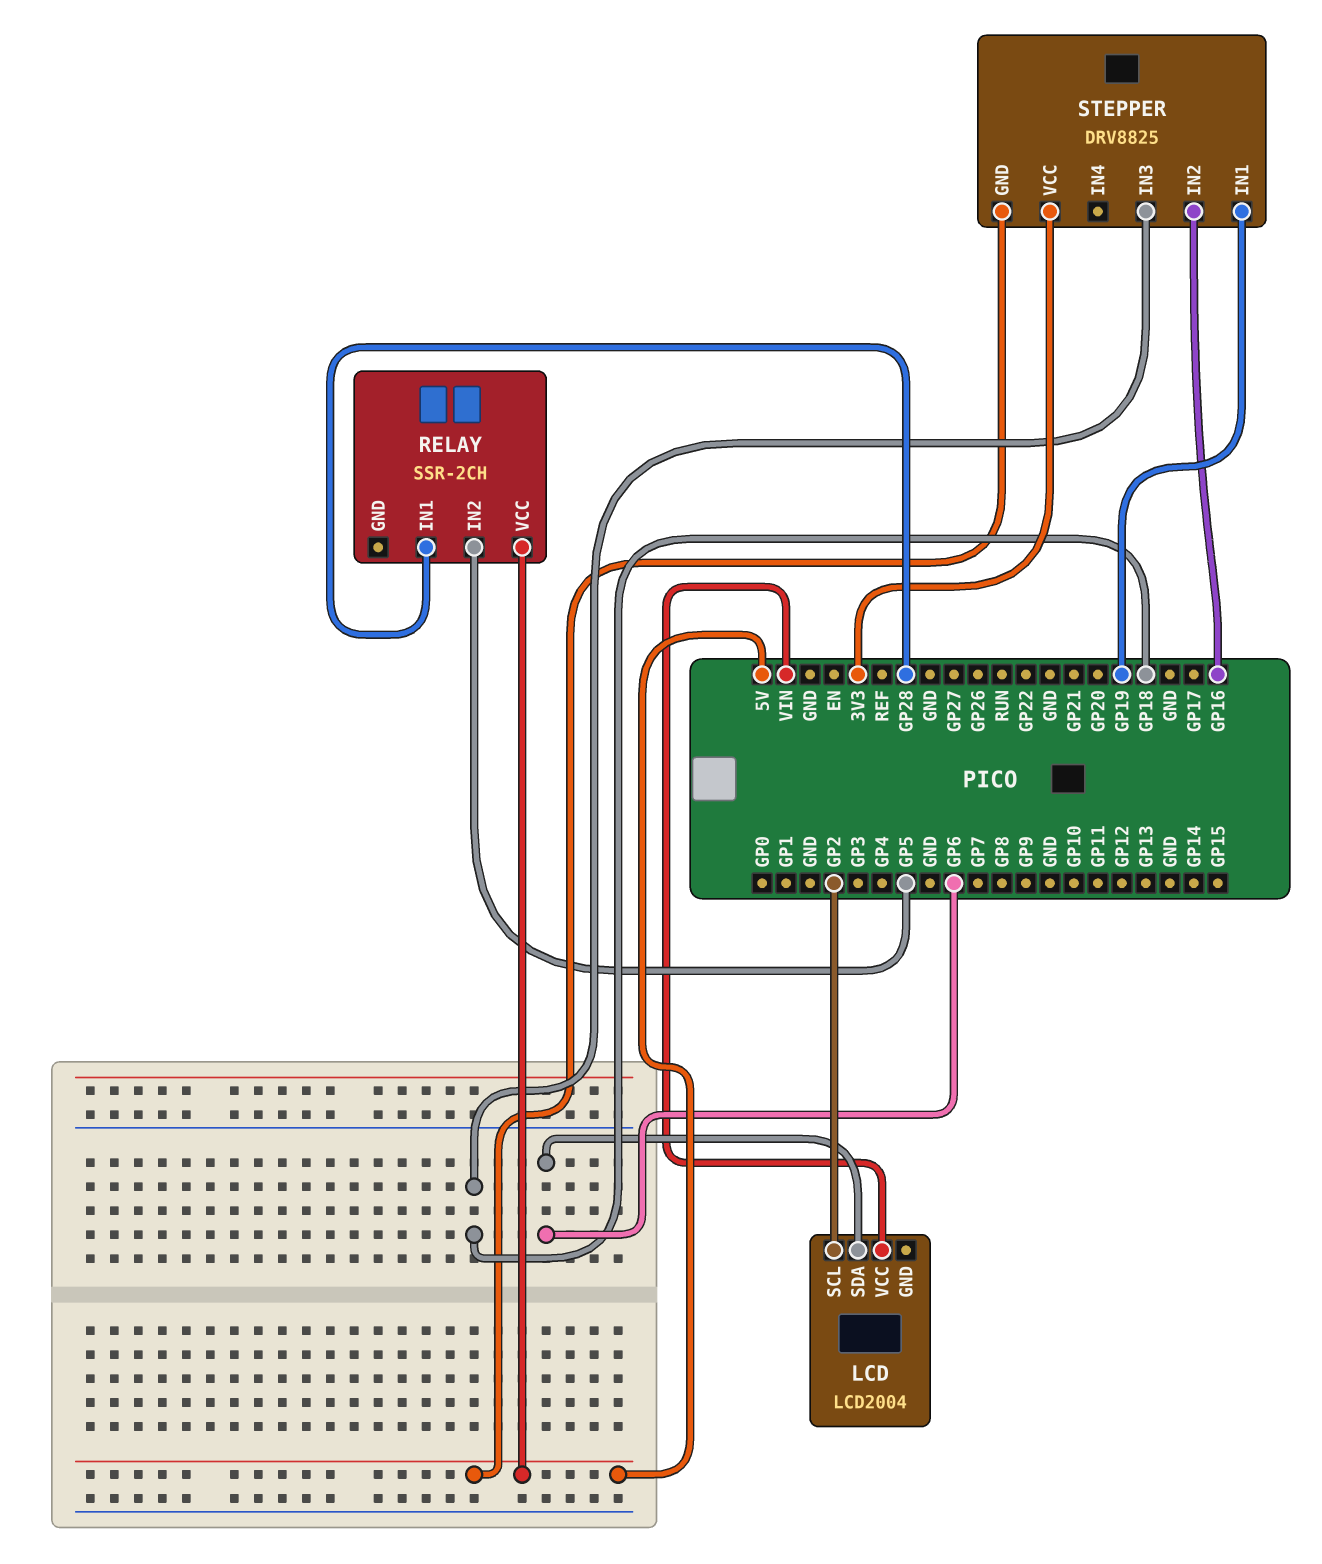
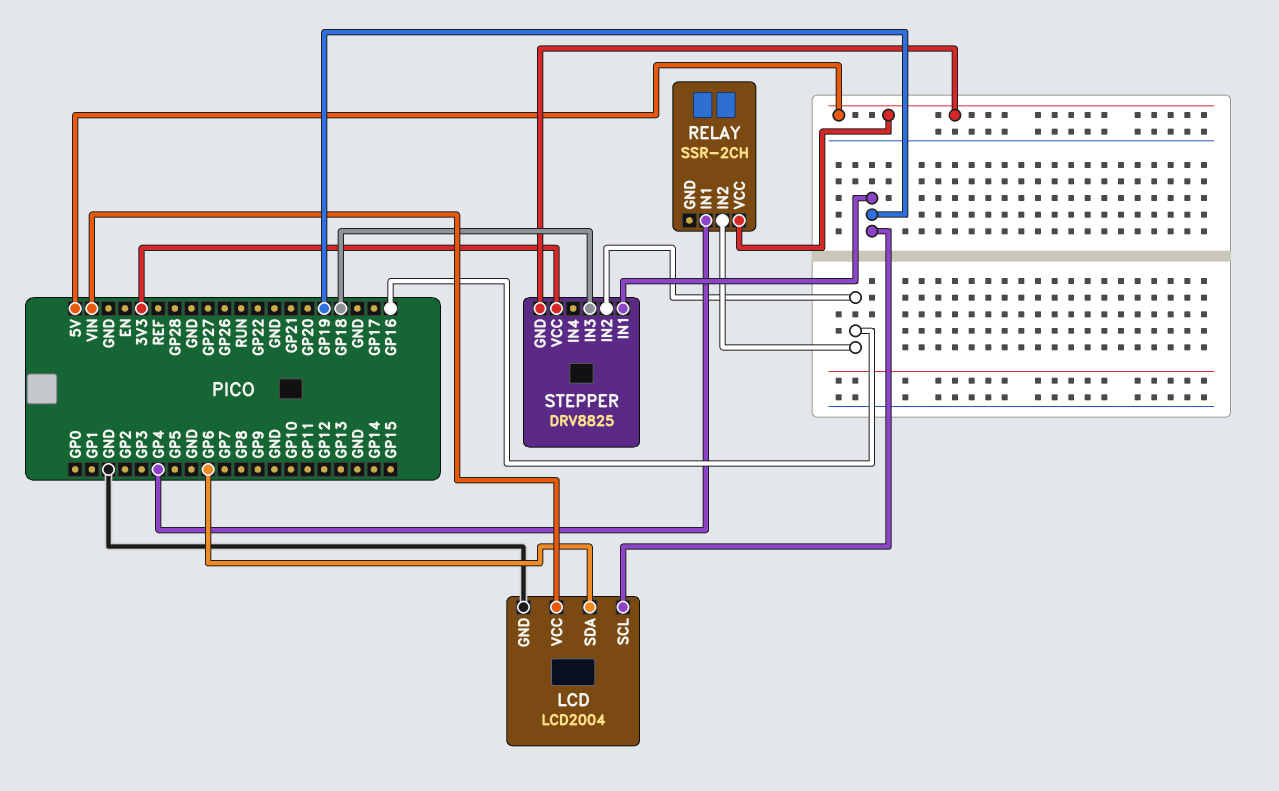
LCD pin GND: none -> GND
LCD pin SCL: GP2 -> GP19
RELAY pin IN1: GP28 -> GP4
RELAY pin IN2: GP5 -> GP16

